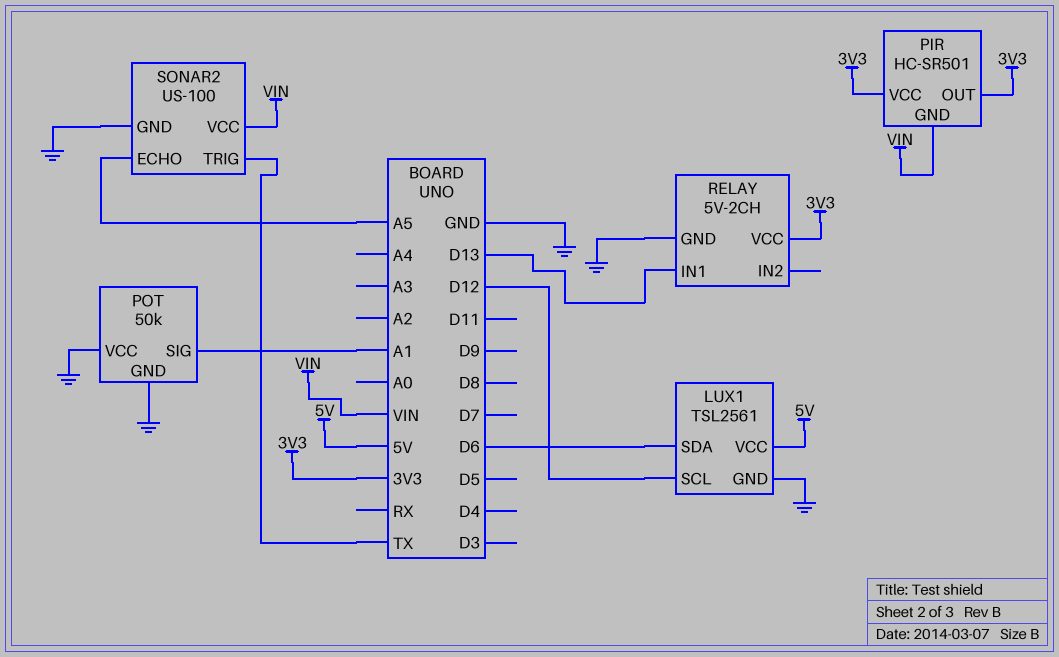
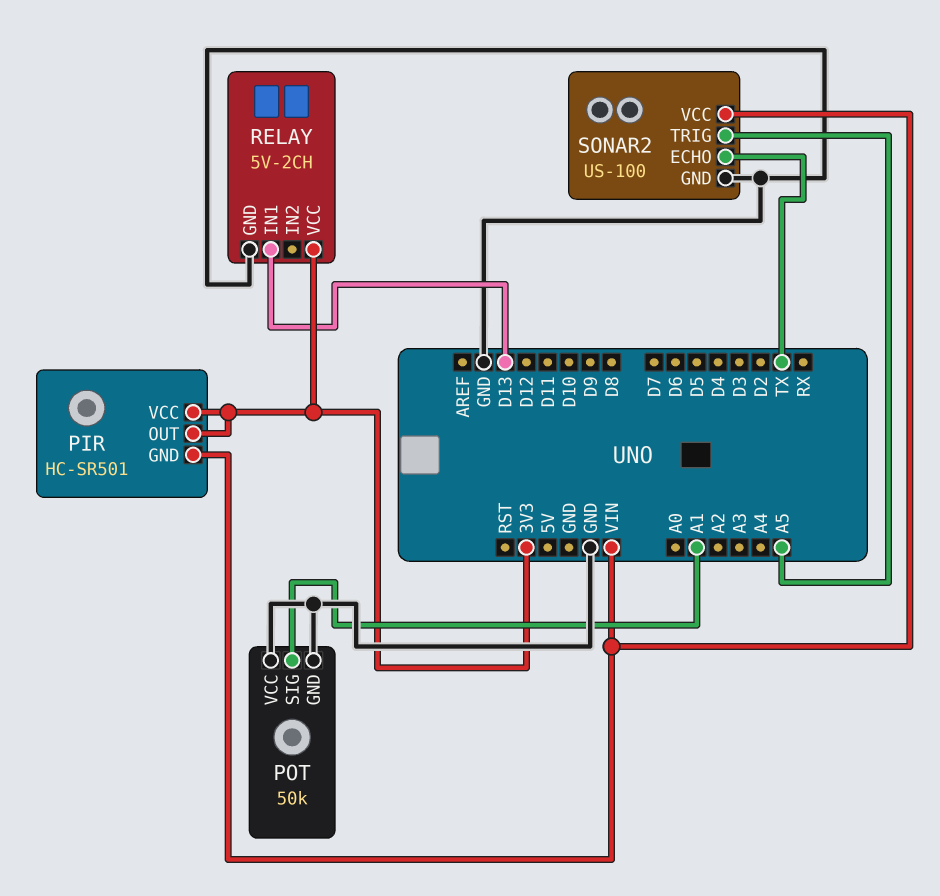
LUX1: TSL2561 -> none
LUX1 pin GND: GND -> none
LUX1 pin SCL: D12 -> none
LUX1 pin SDA: D6 -> none
LUX1 pin VCC: 5V -> none
SONAR2 pin ECHO: A5 -> TX
SONAR2 pin TRIG: TX -> A5

